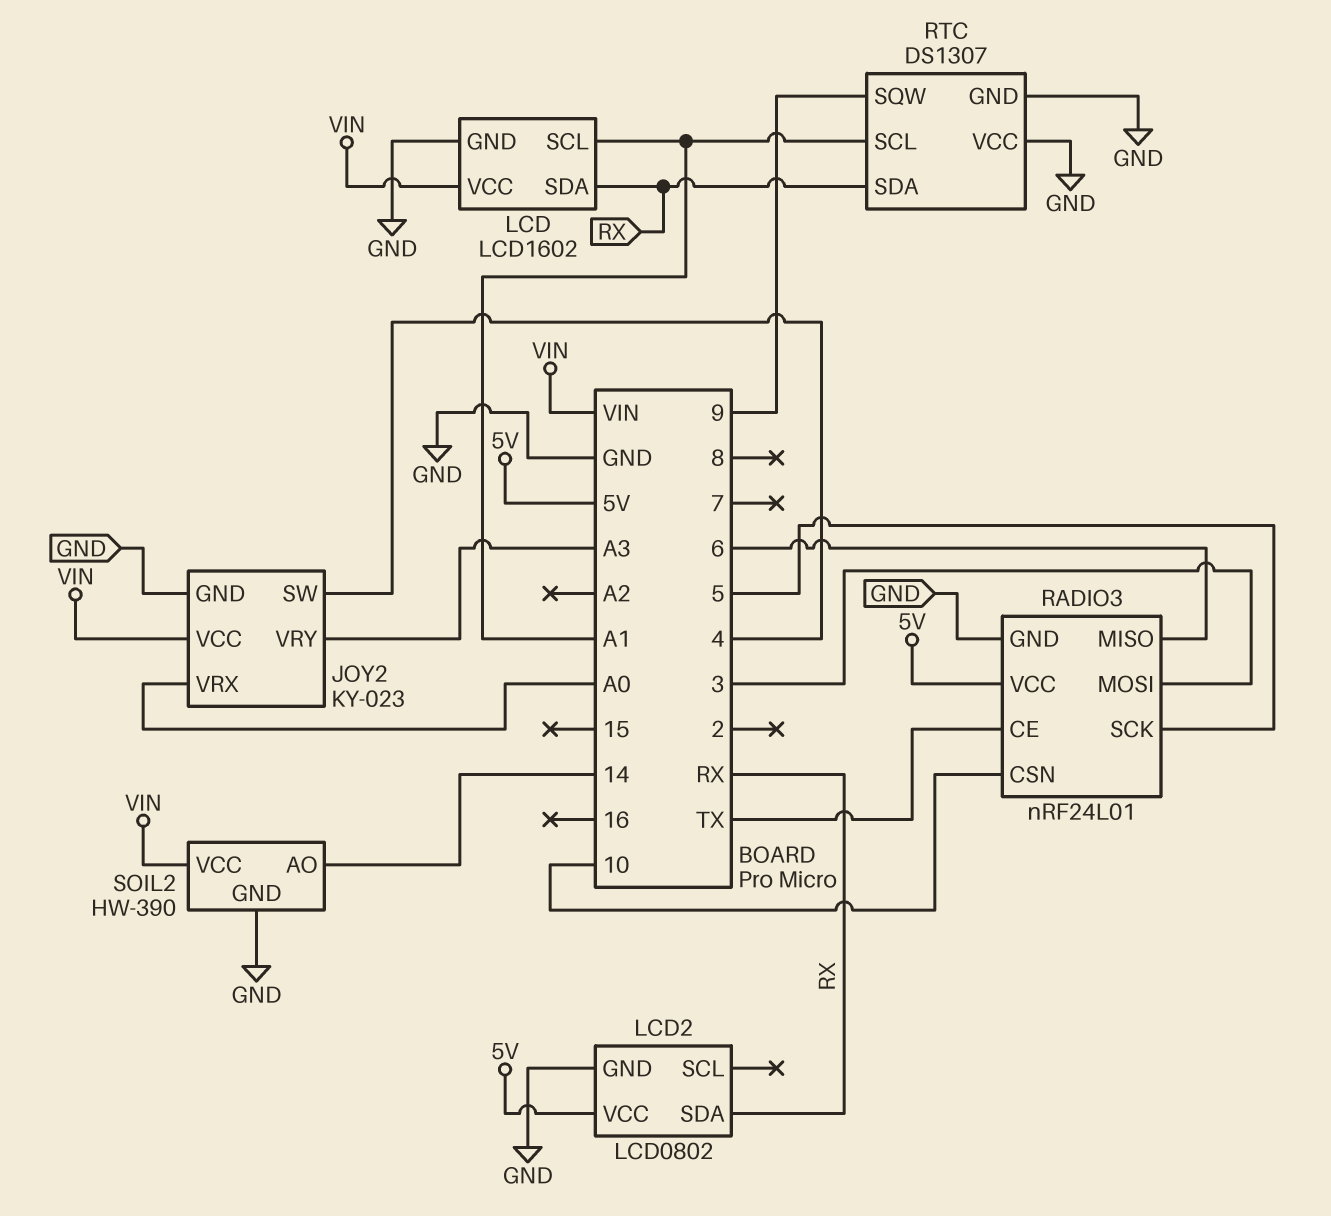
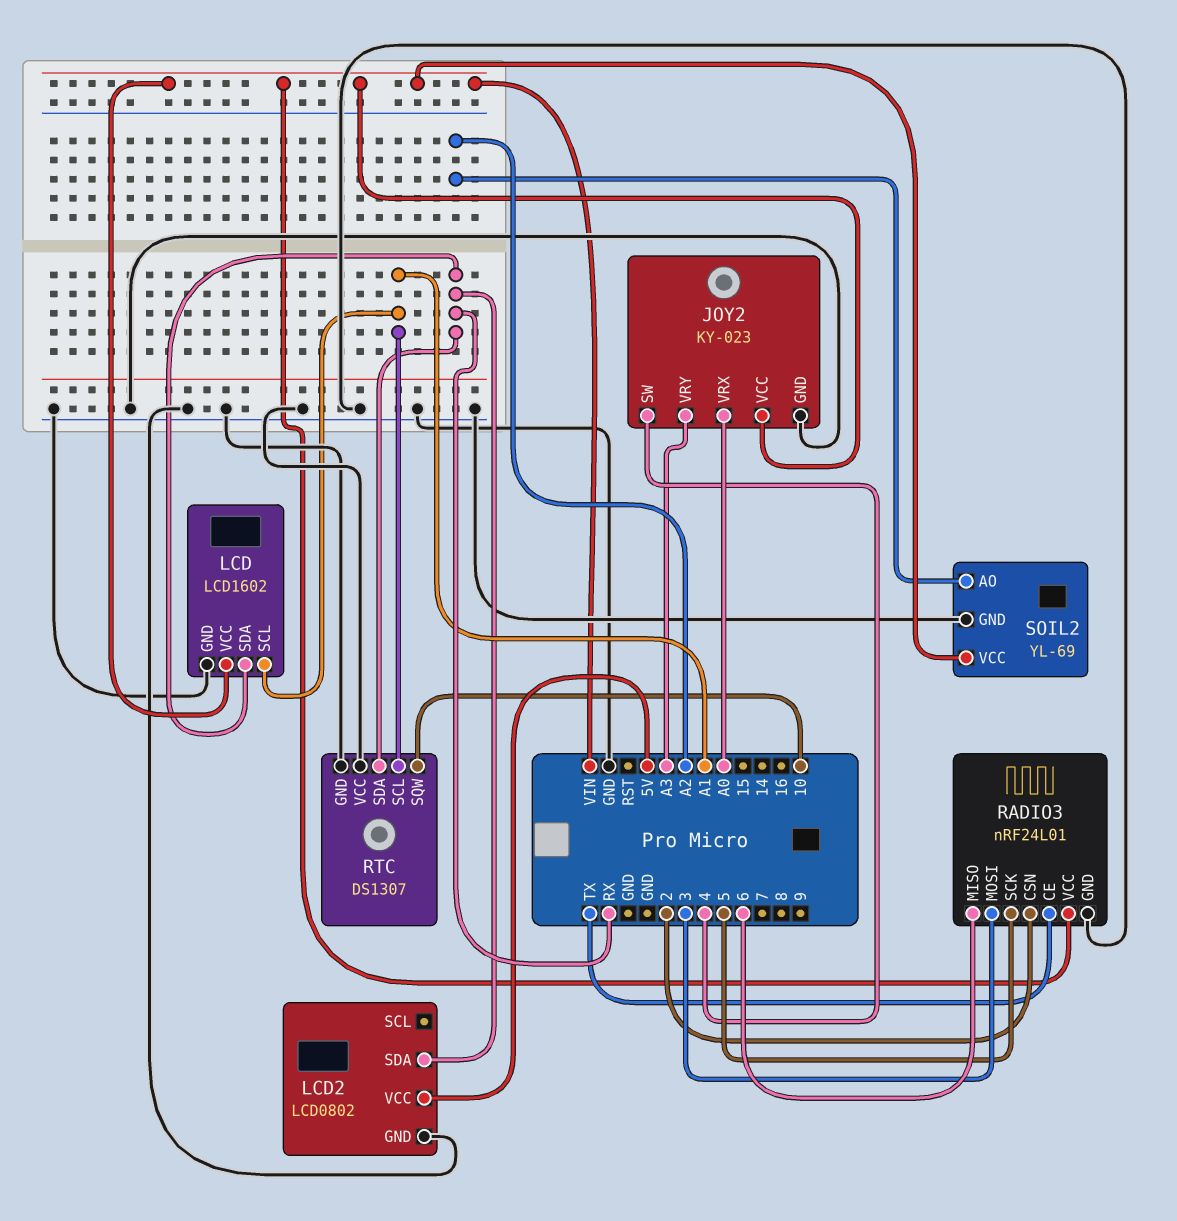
RADIO3 pin CSN: 10 -> 2
RADIO3 pin VCC: 5V -> VIN
RTC pin SQW: 9 -> 10
SOIL2: HW-390 -> YL-69
SOIL2 pin AO: 14 -> A2

